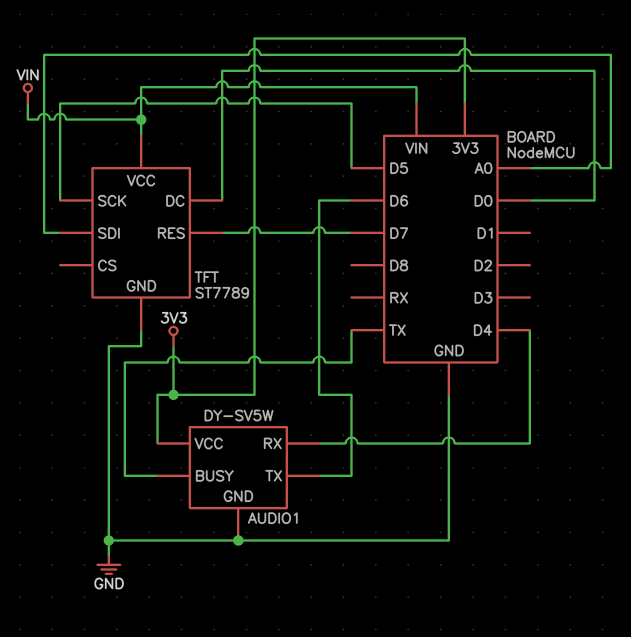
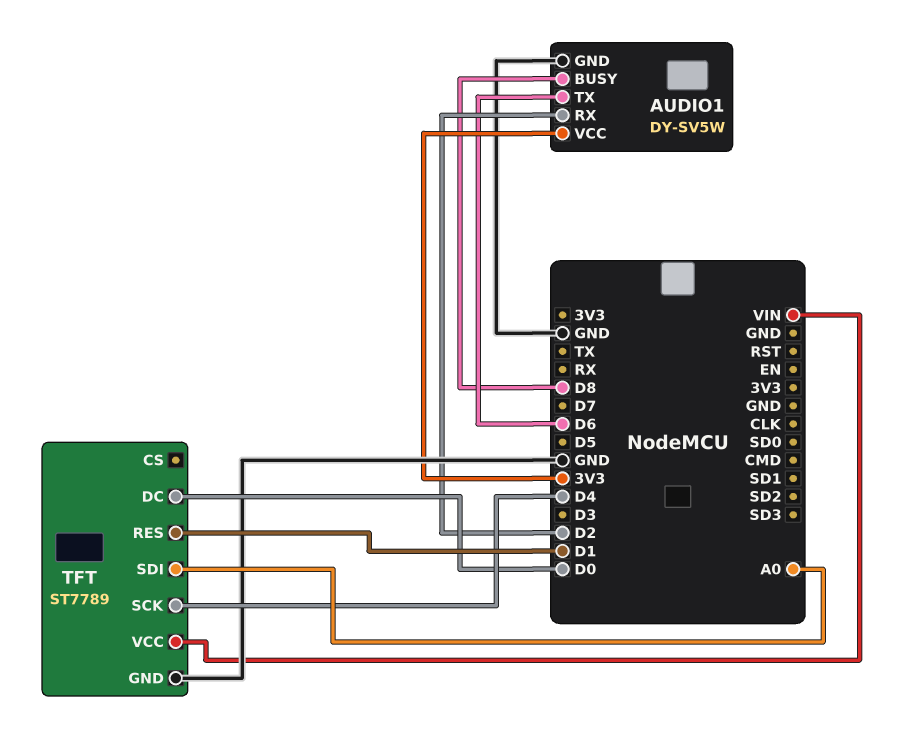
AUDIO1 pin BUSY: TX -> D8
AUDIO1 pin RX: D4 -> D2
TFT pin RES: D7 -> D1
TFT pin SCK: D5 -> D4

